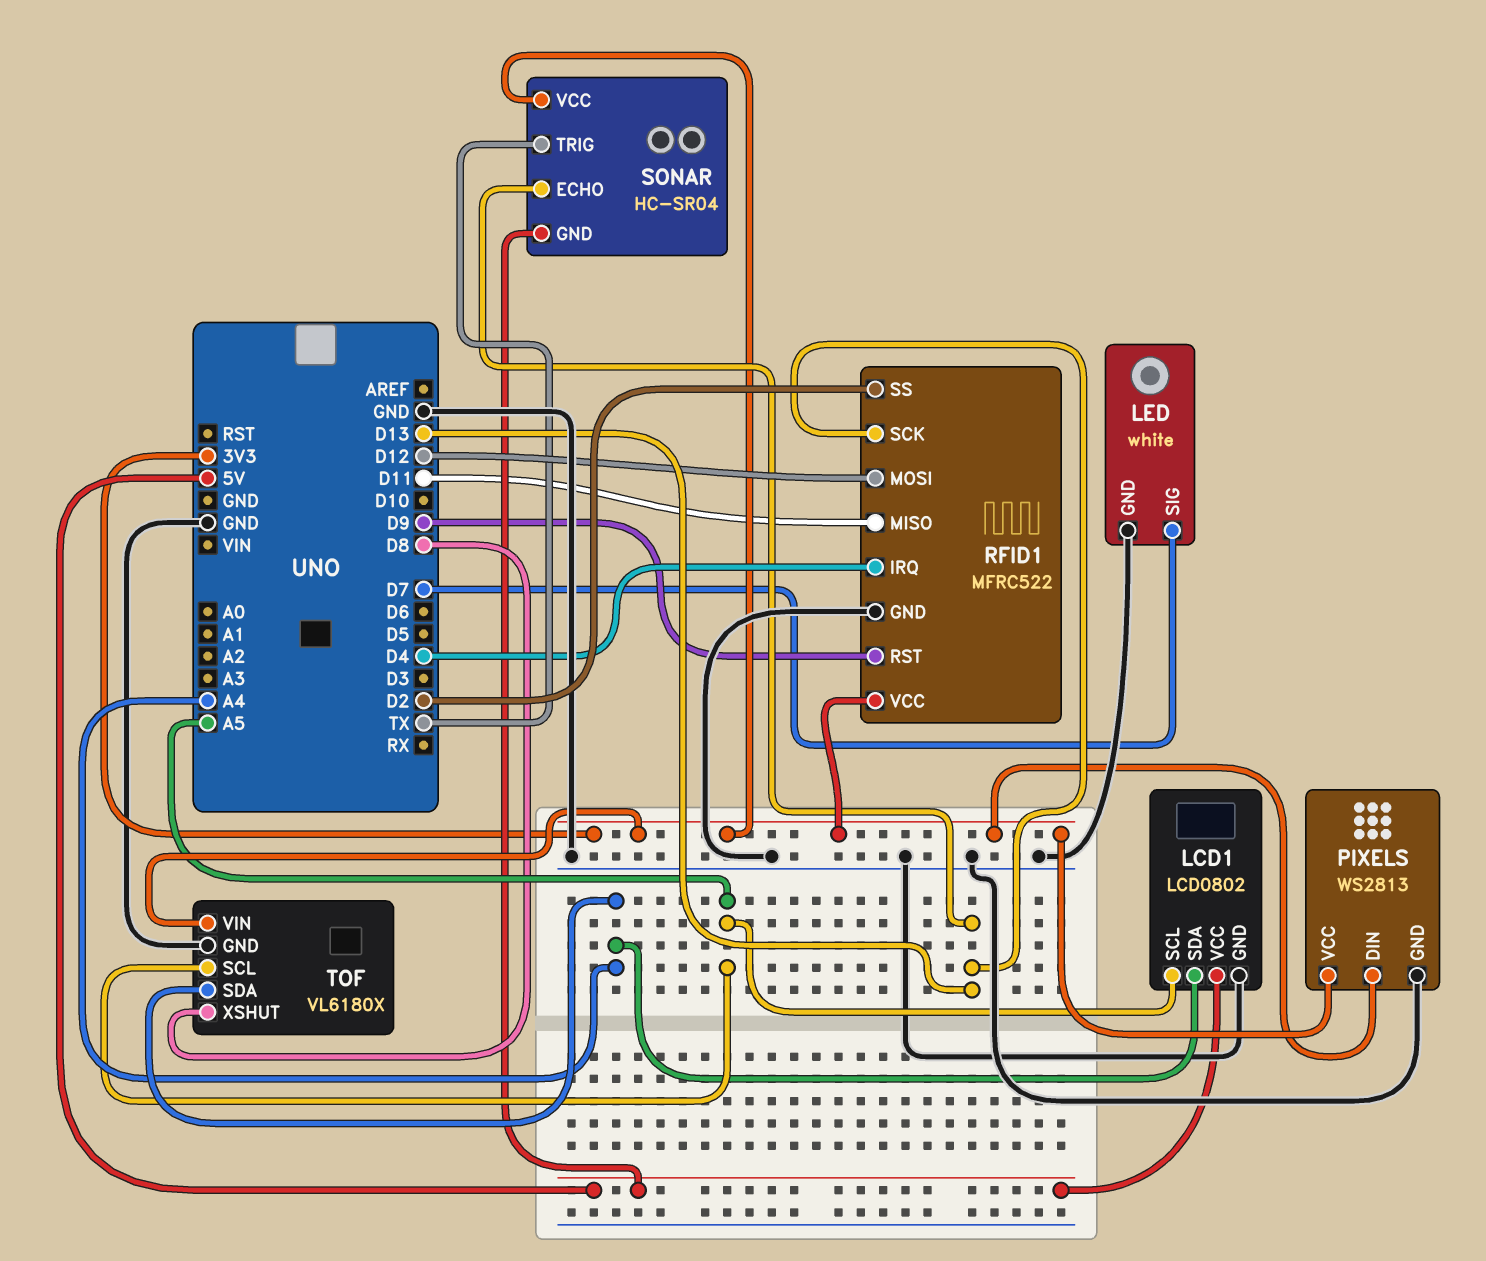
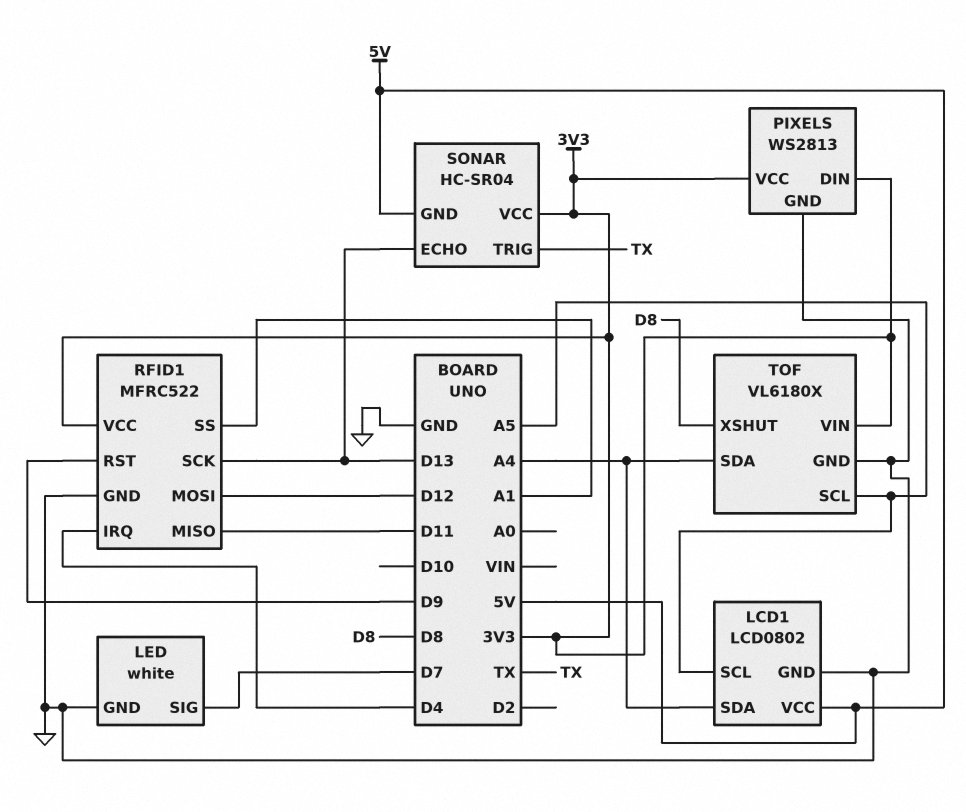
RFID1 pin SS: D2 -> A1

